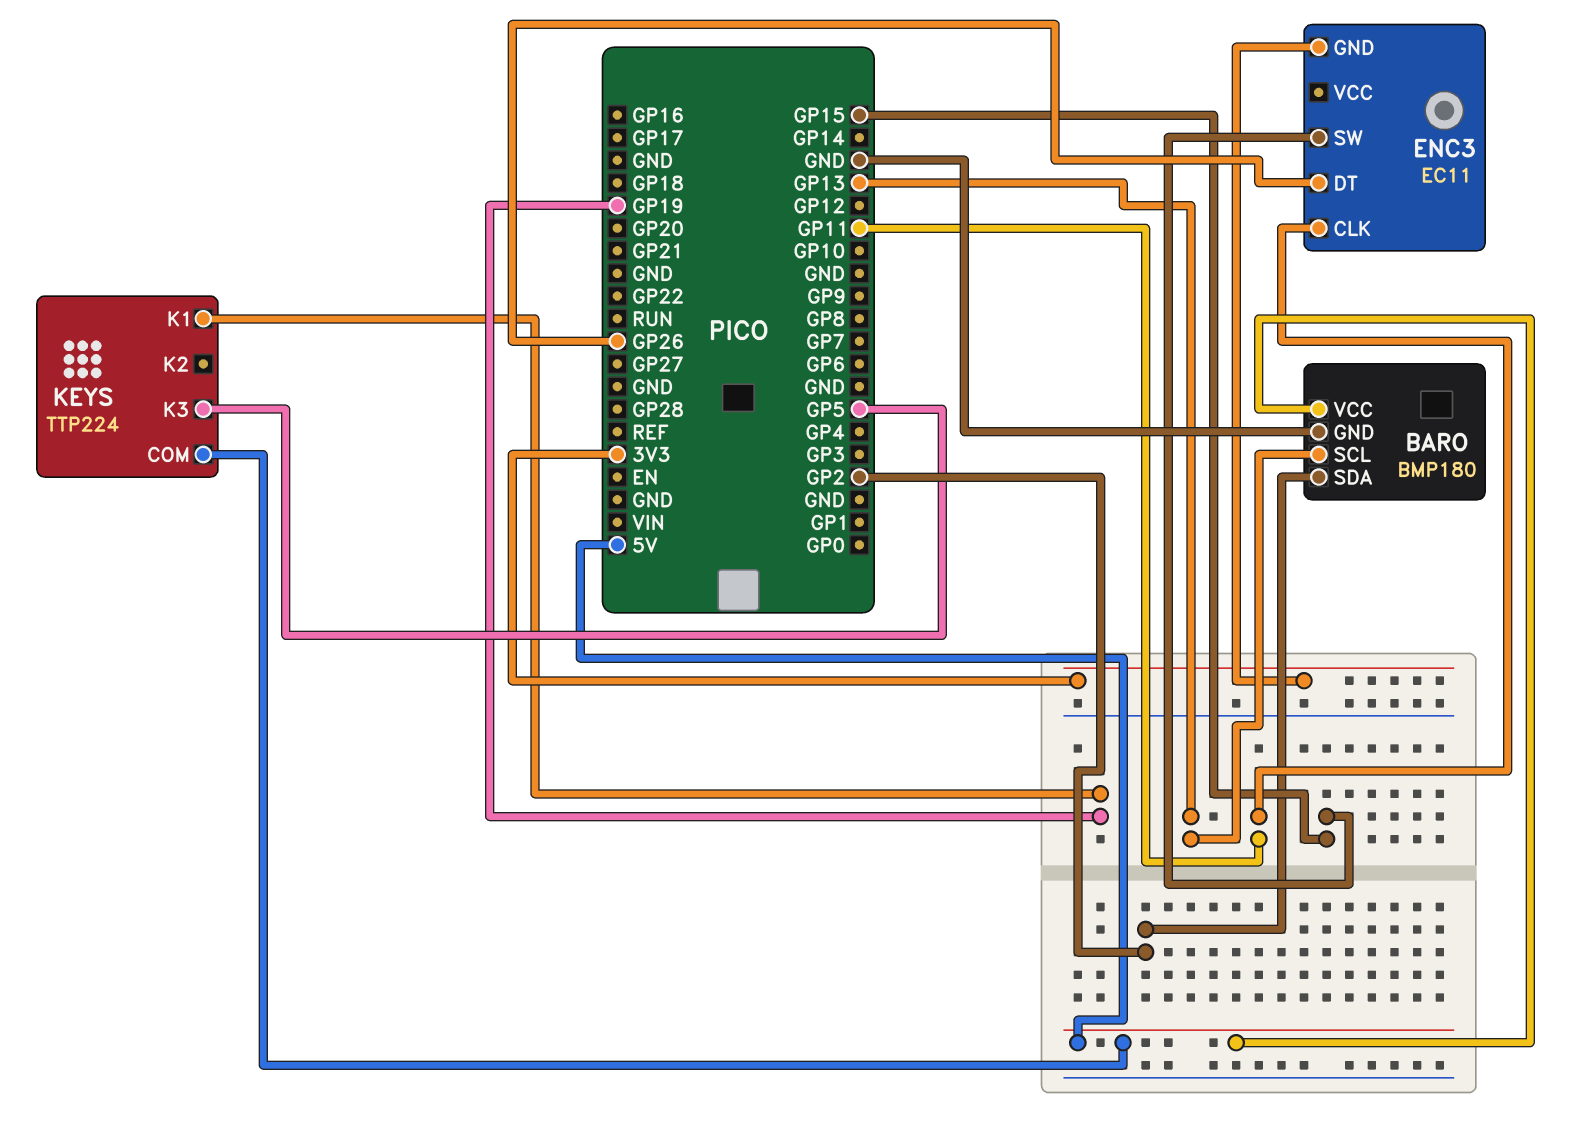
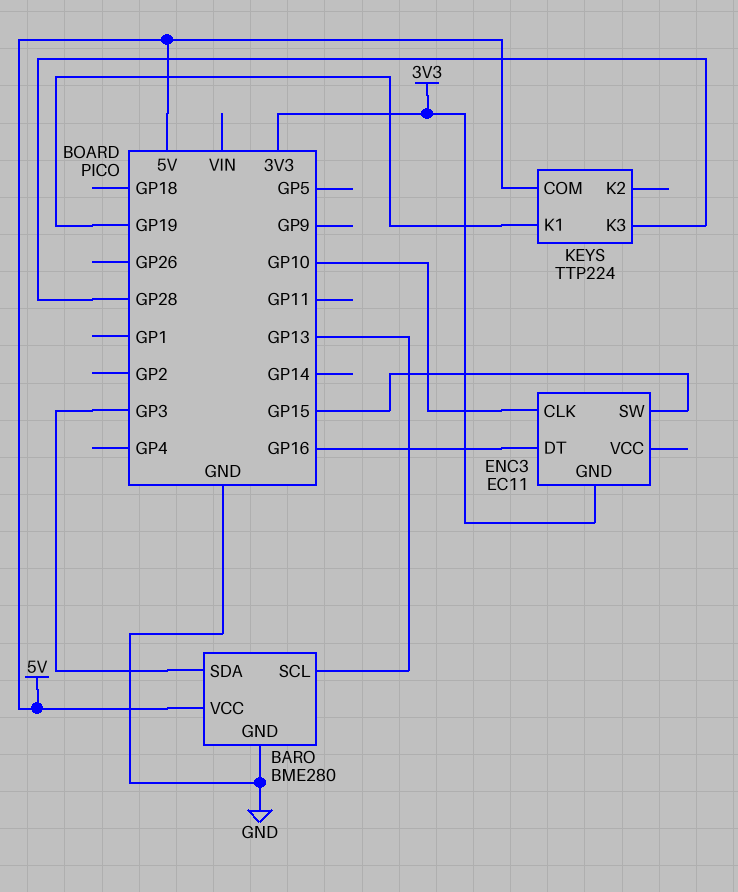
BARO: BMP180 -> BME280
BARO pin SDA: GP2 -> GP3
ENC3 pin CLK: GP11 -> GP10
ENC3 pin DT: GP26 -> GP16
KEYS pin K3: GP5 -> GP28

